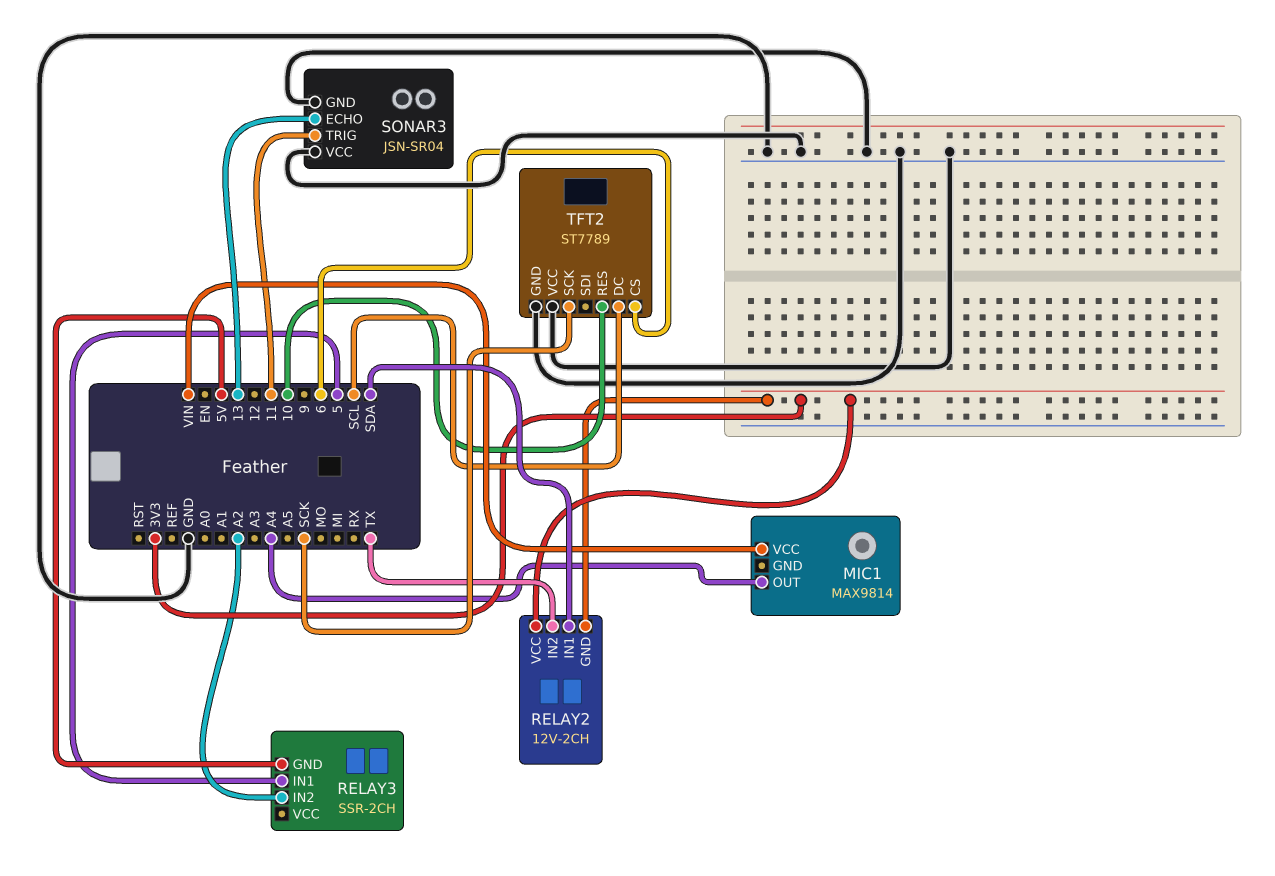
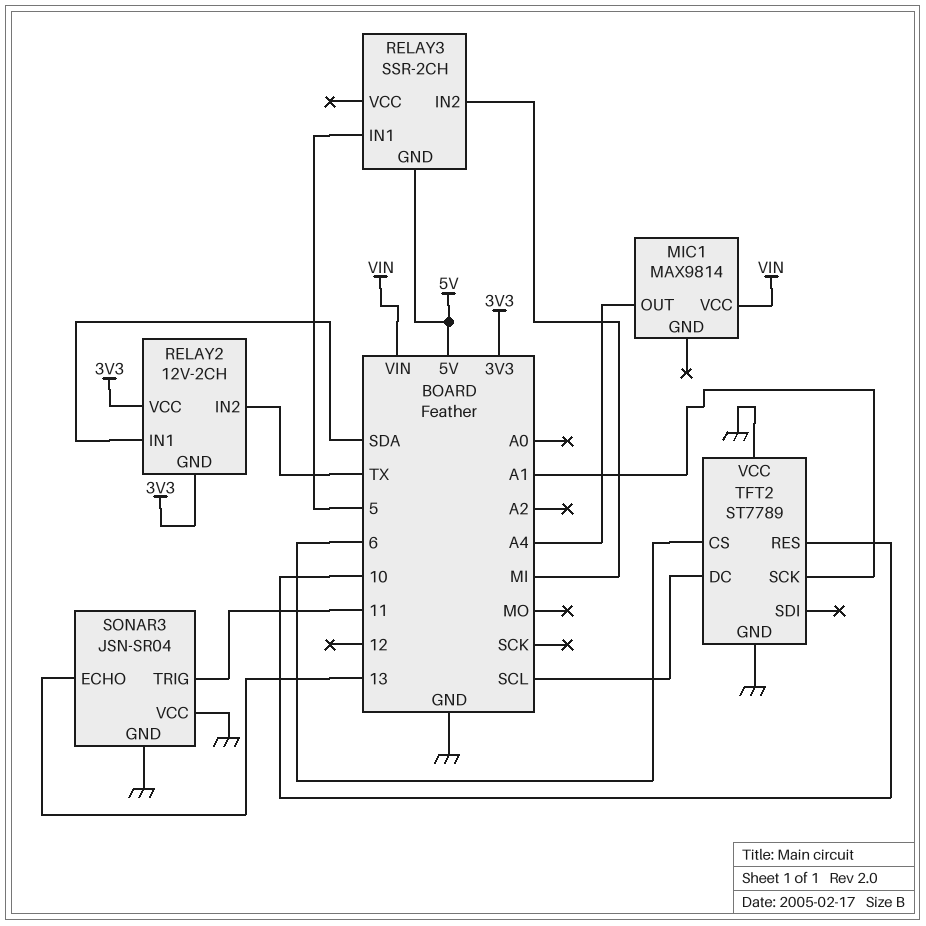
RELAY3 pin IN2: A2 -> MI
TFT2 pin SCK: SCK -> A1

